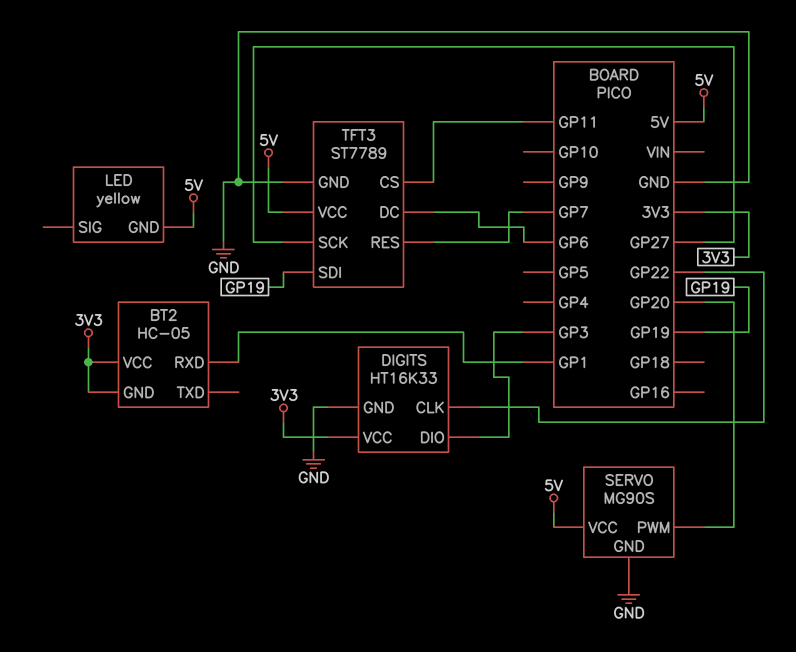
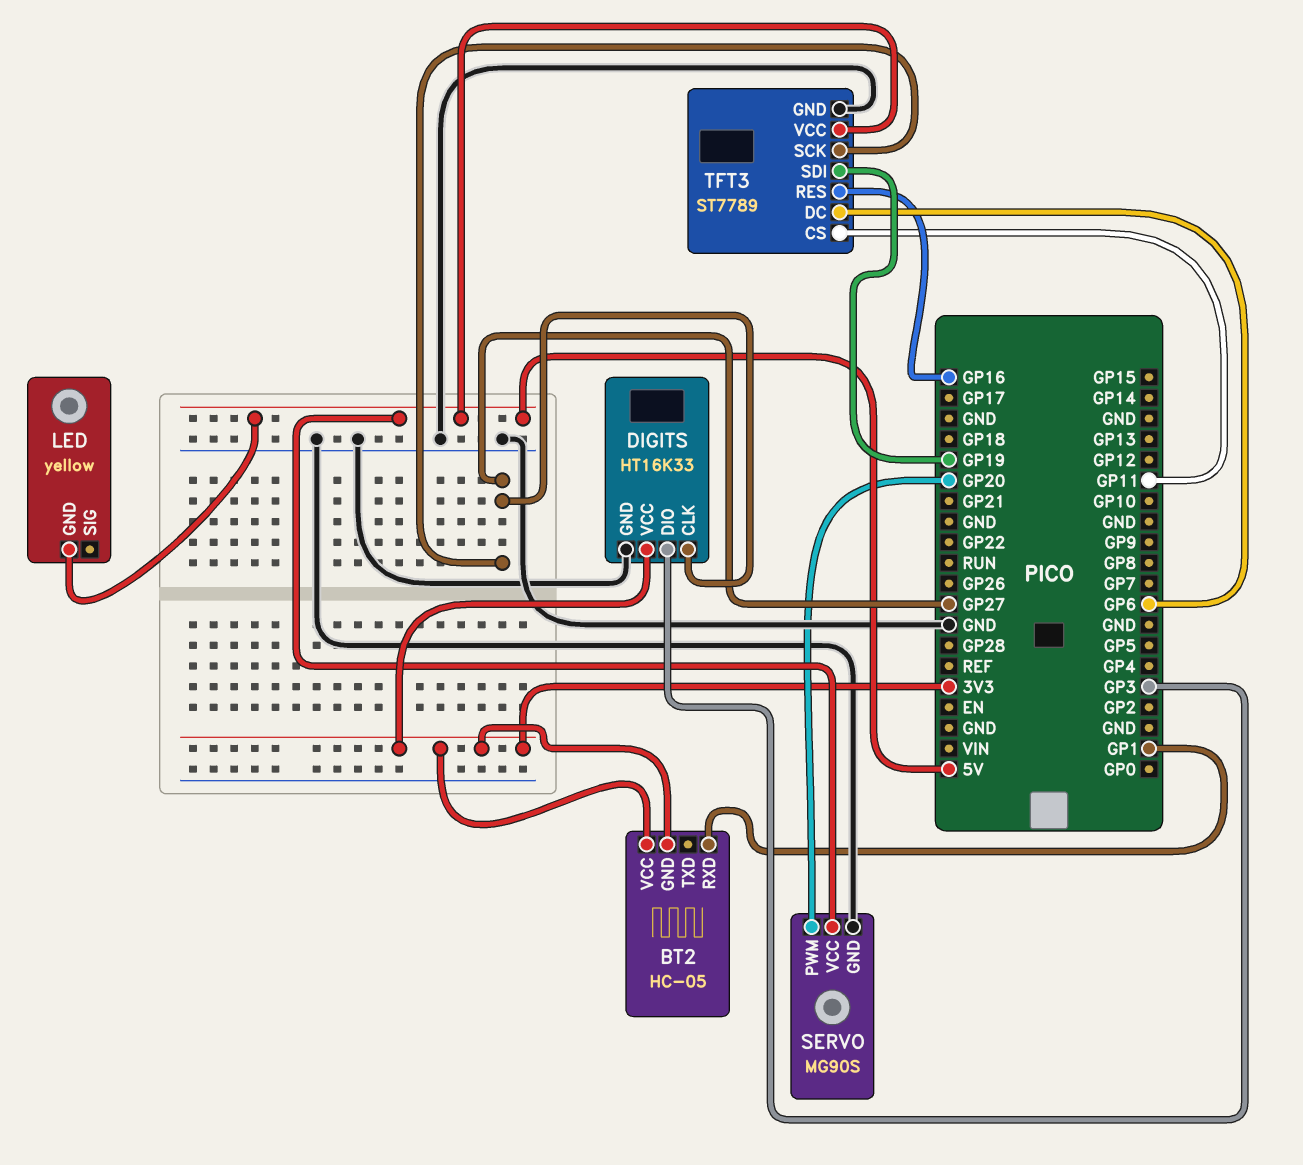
DIGITS pin CLK: GP22 -> GP27
TFT3 pin RES: GP7 -> GP16

